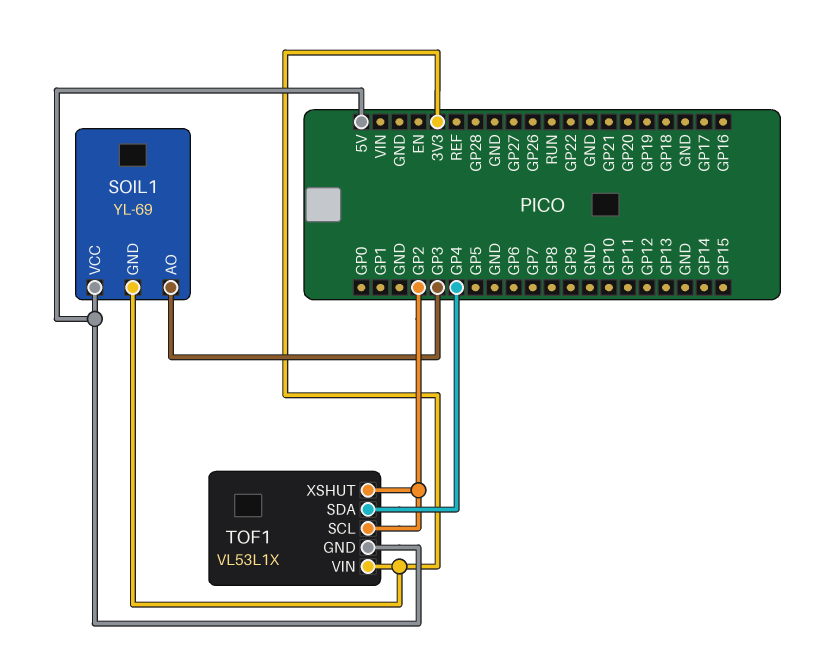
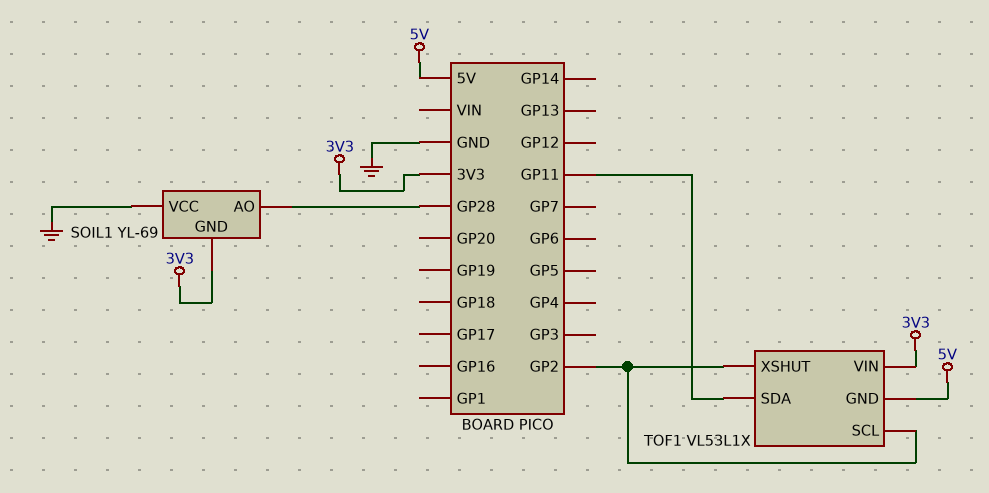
SOIL1 pin AO: GP3 -> GP28
SOIL1 pin VCC: 5V -> GND
TOF1 pin SDA: GP4 -> GP11

